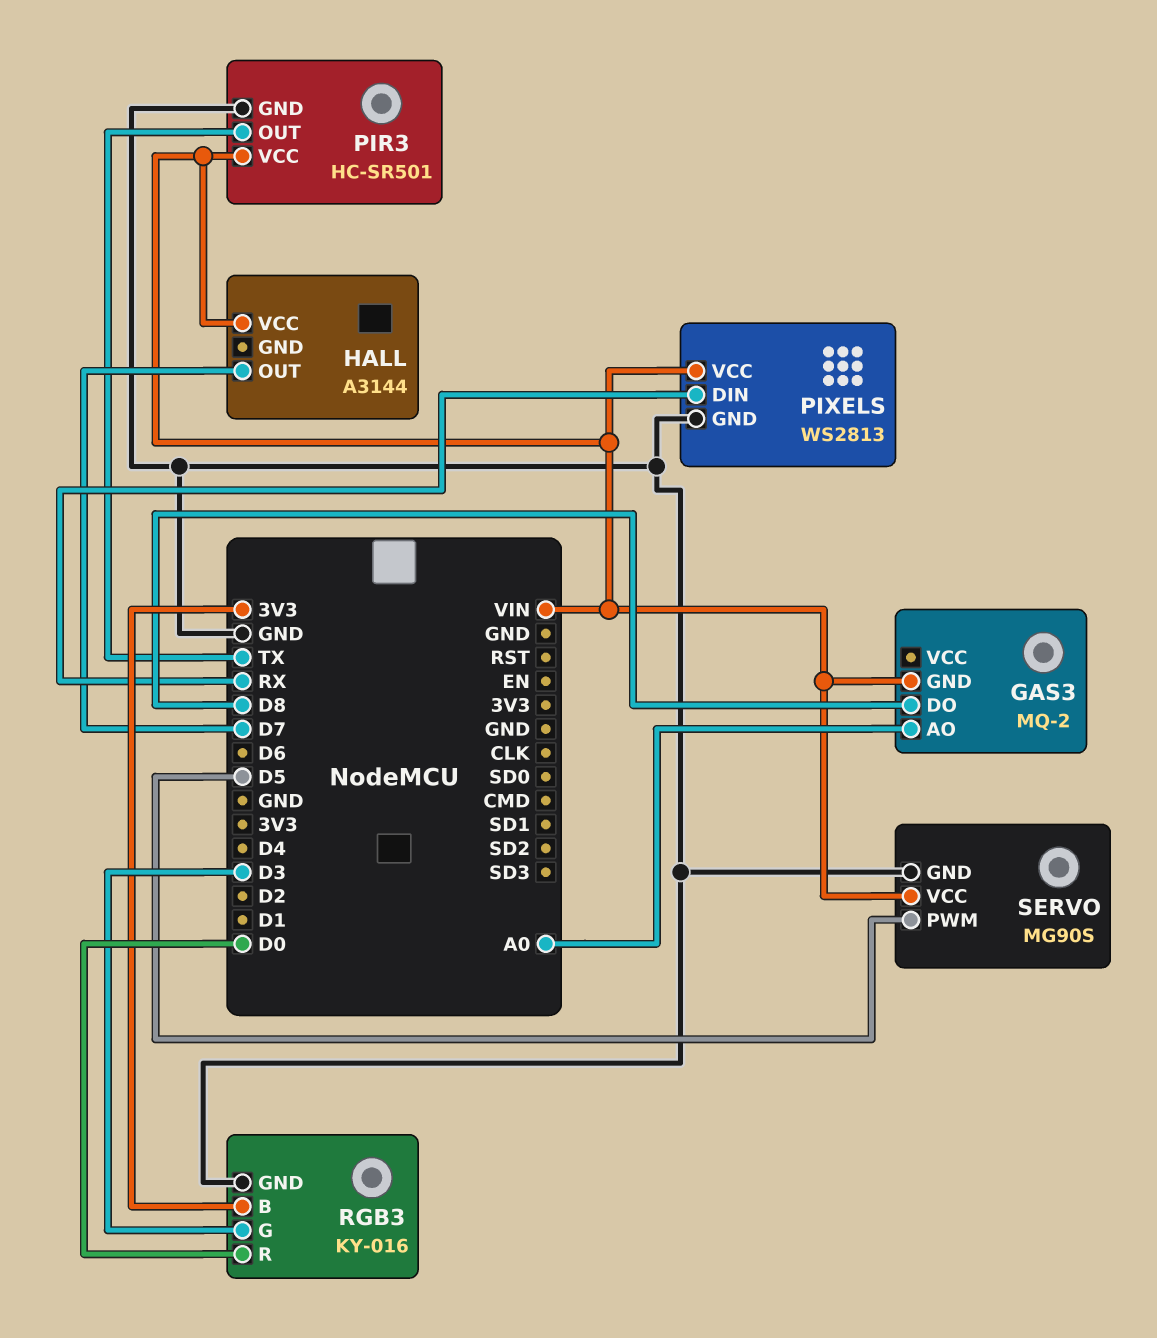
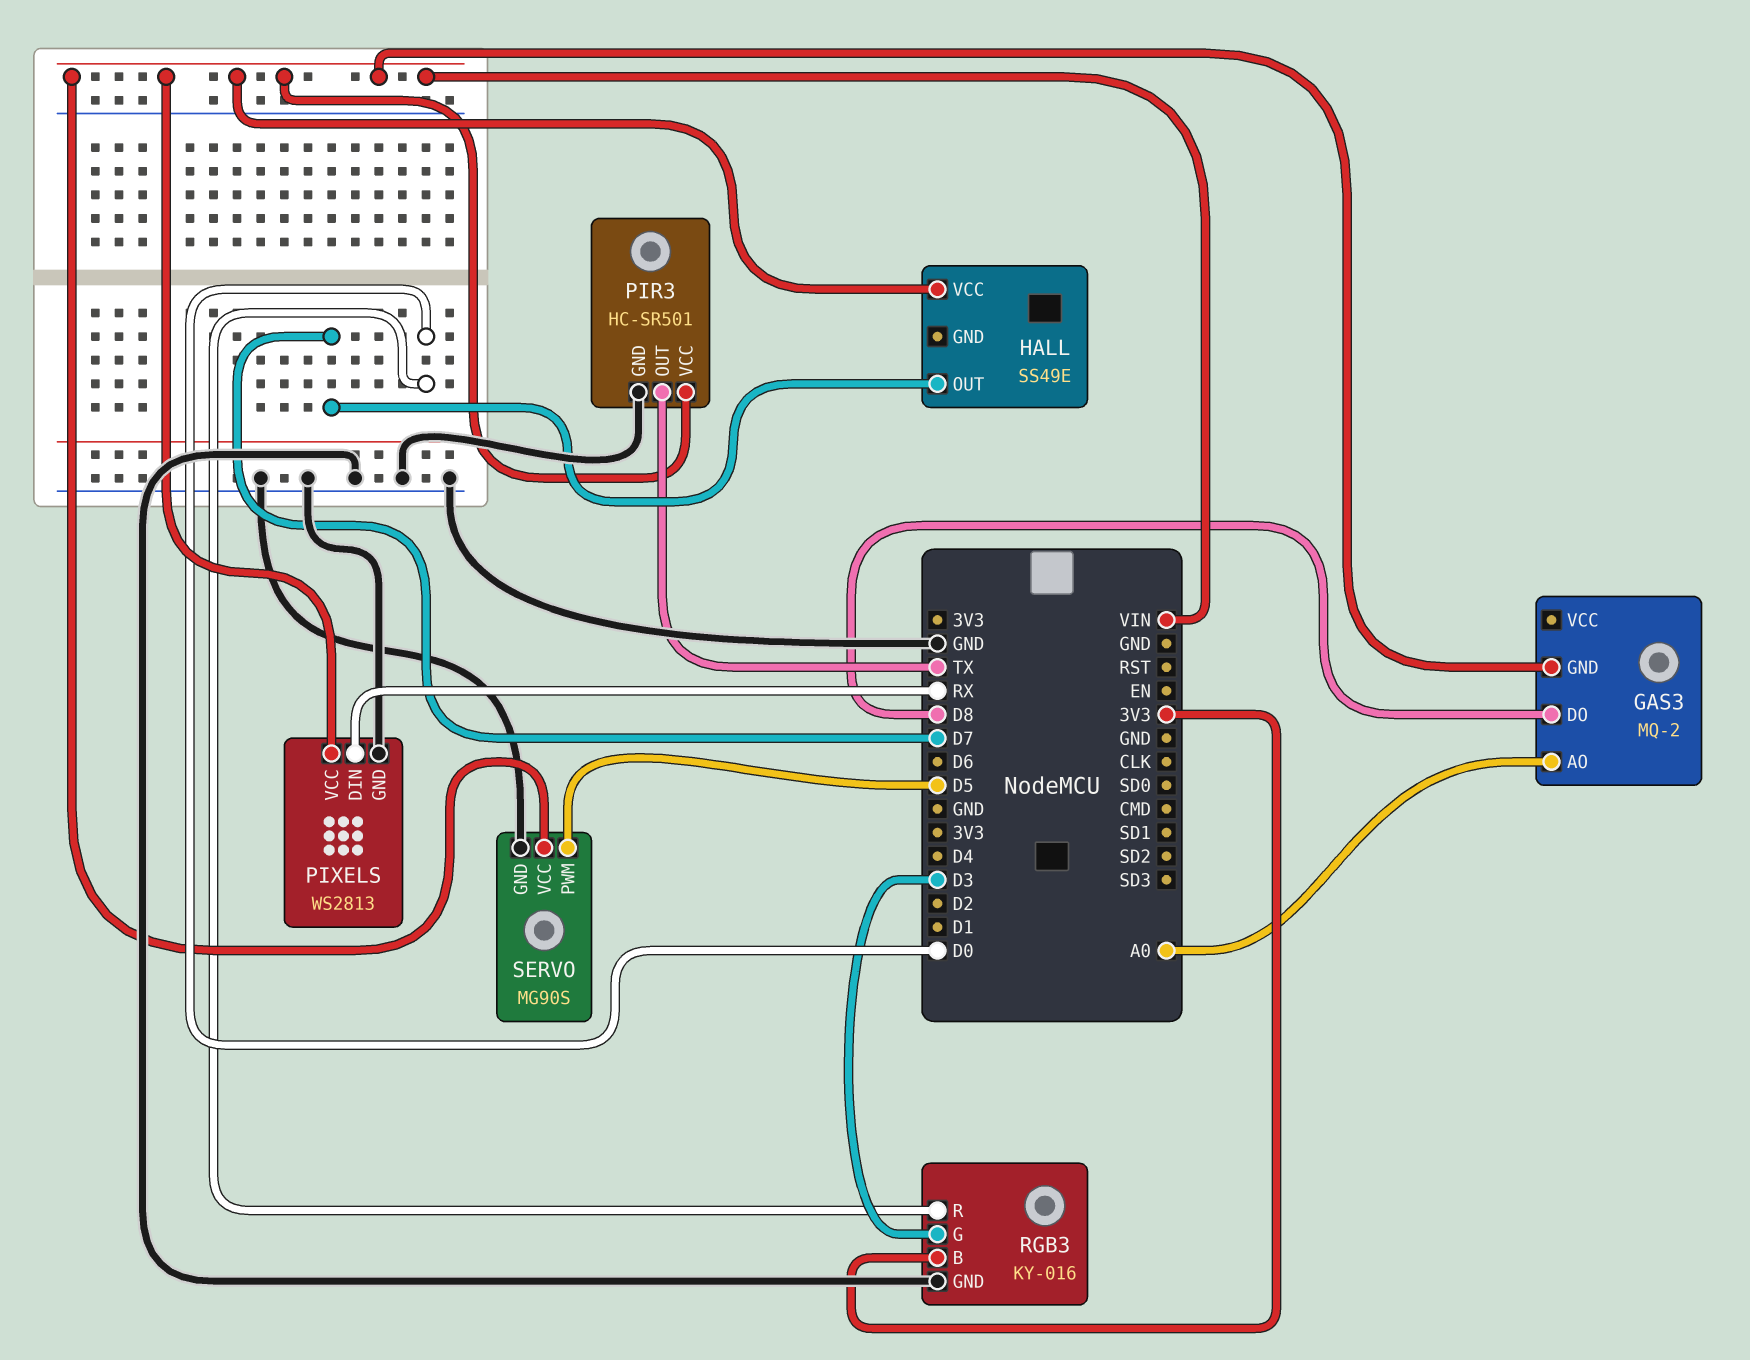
HALL: A3144 -> SS49E

